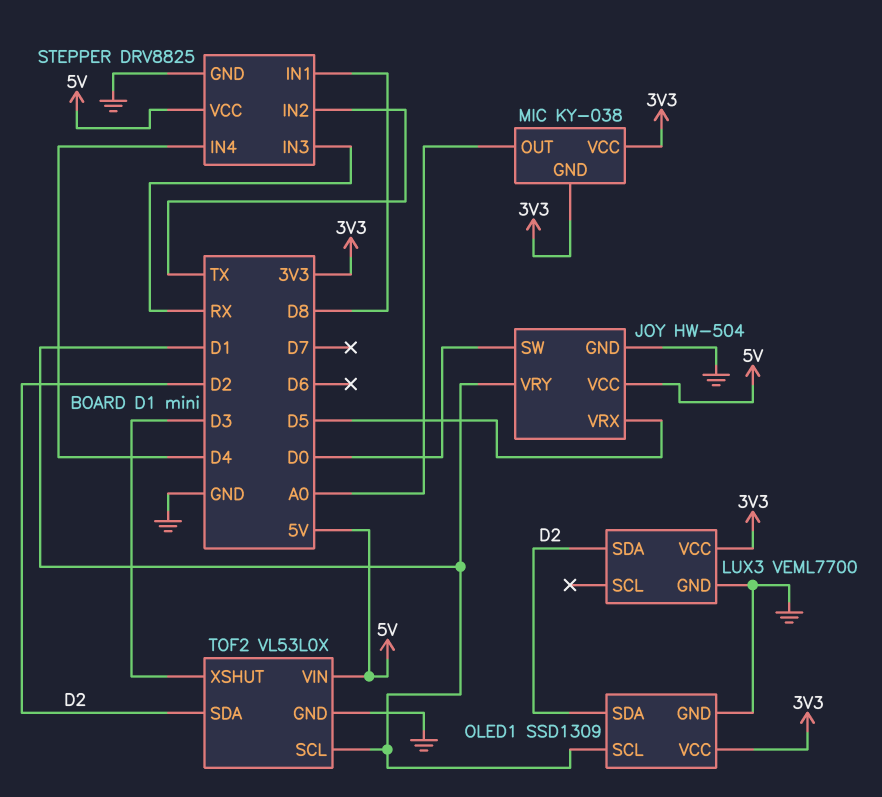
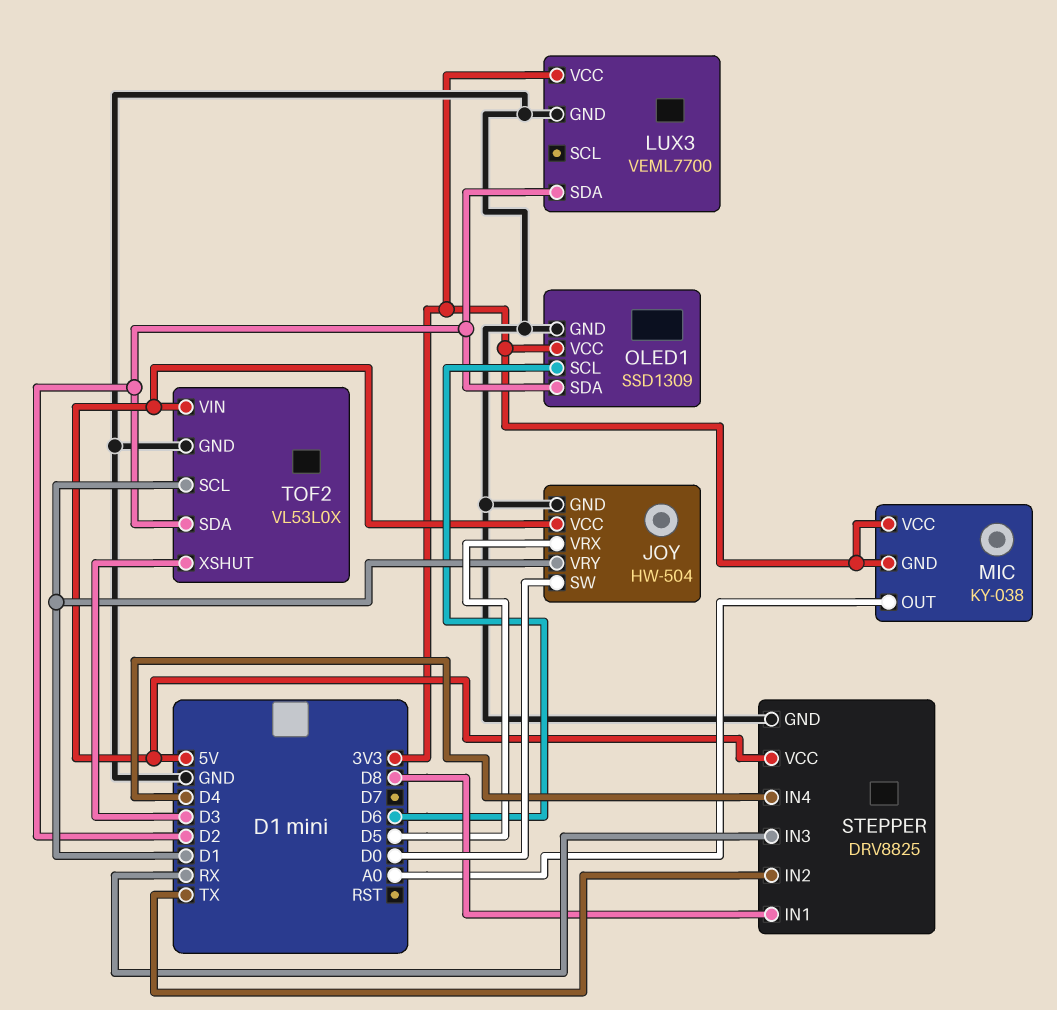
OLED1 pin SCL: D1 -> D6

